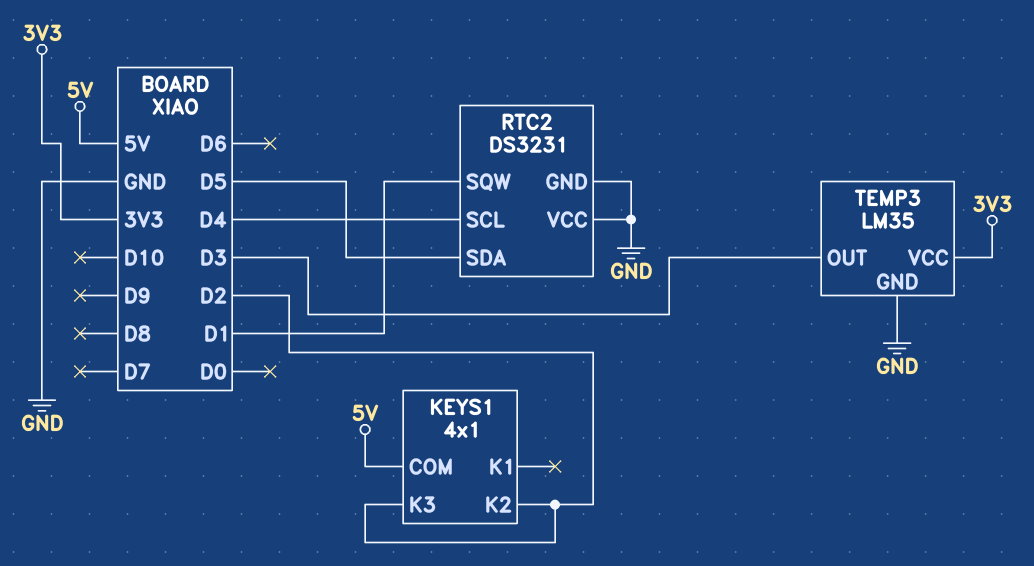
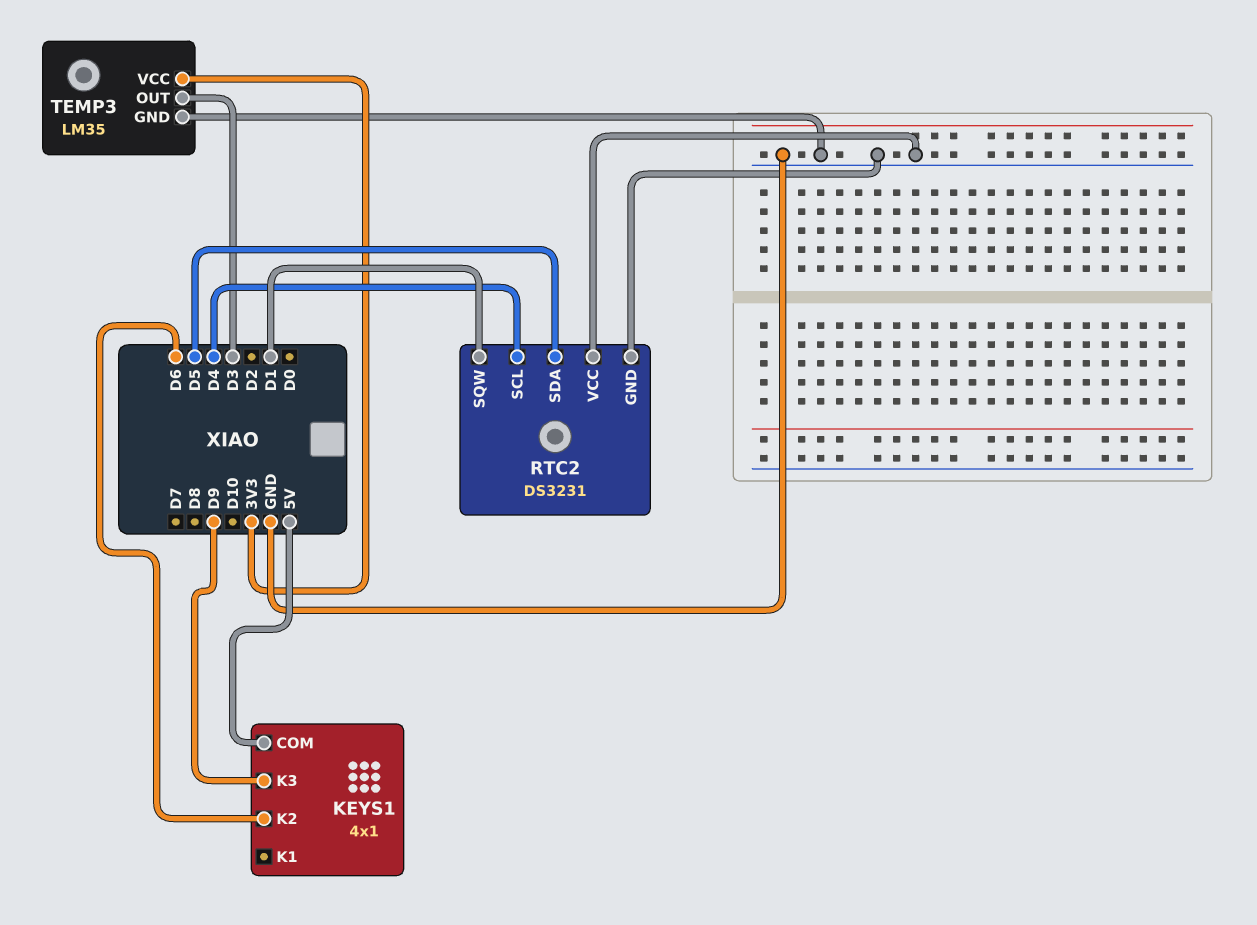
KEYS1 pin K2: D2 -> D6
KEYS1 pin K3: D2 -> D9

